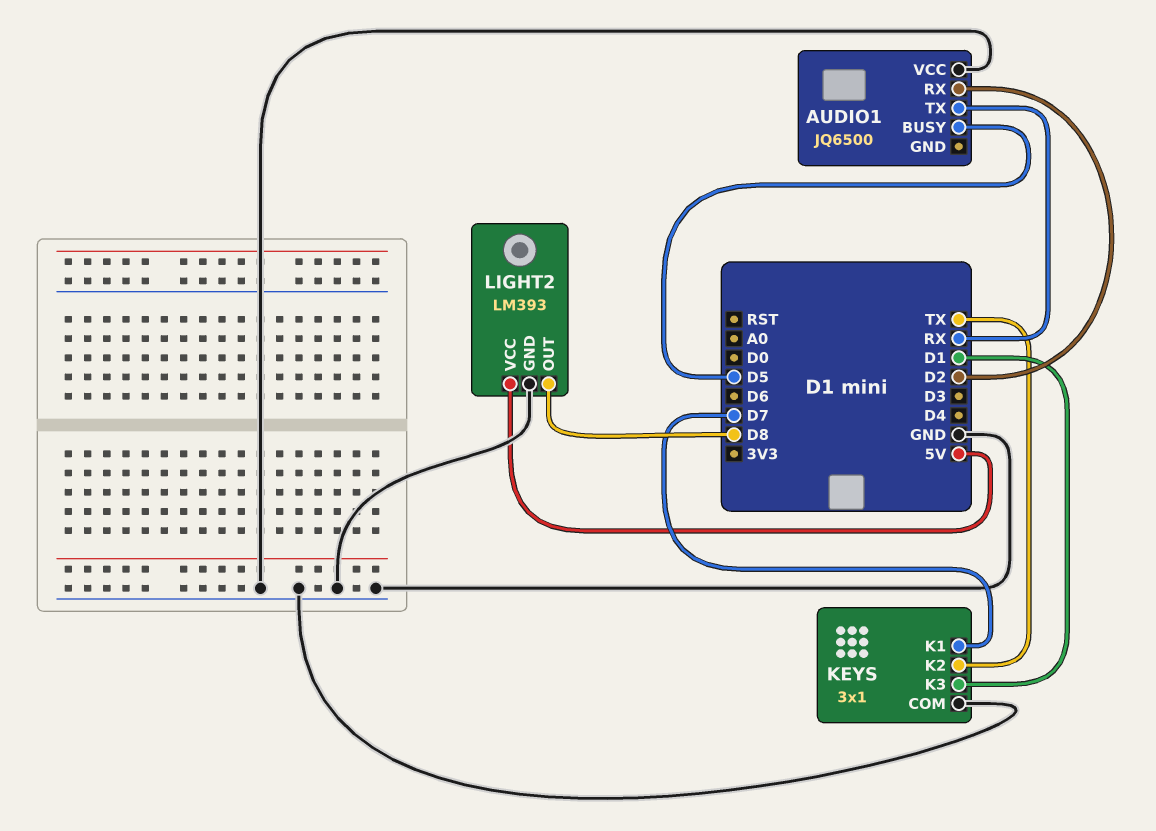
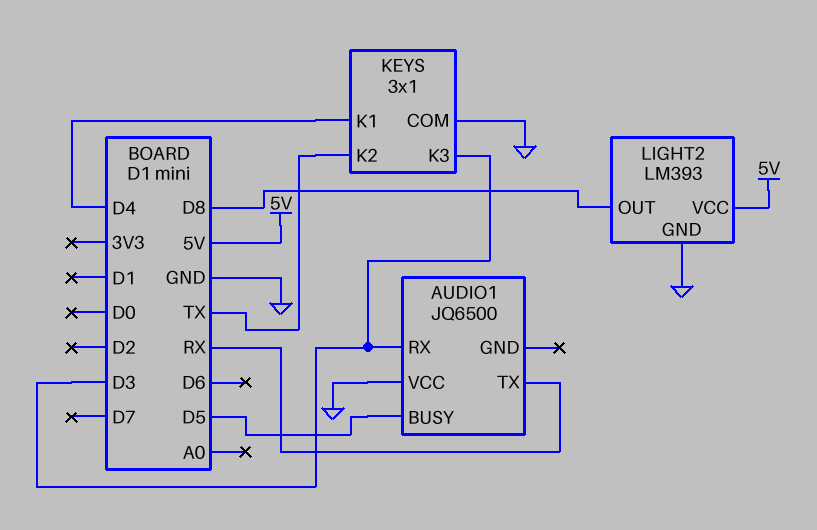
AUDIO1 pin RX: D2 -> D3
KEYS pin K1: D7 -> D4
KEYS pin K3: D1 -> D3

